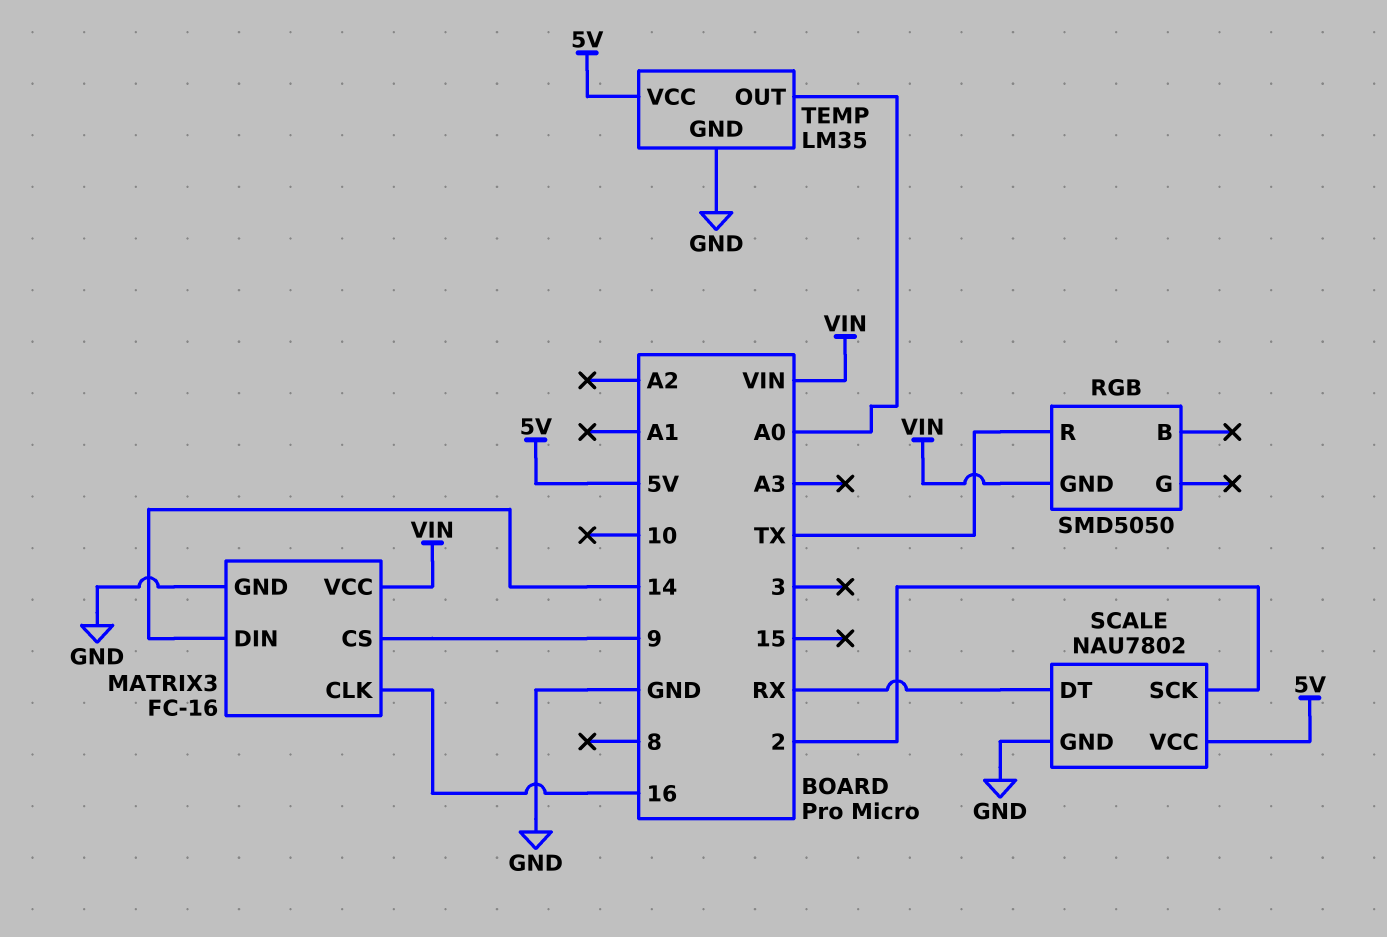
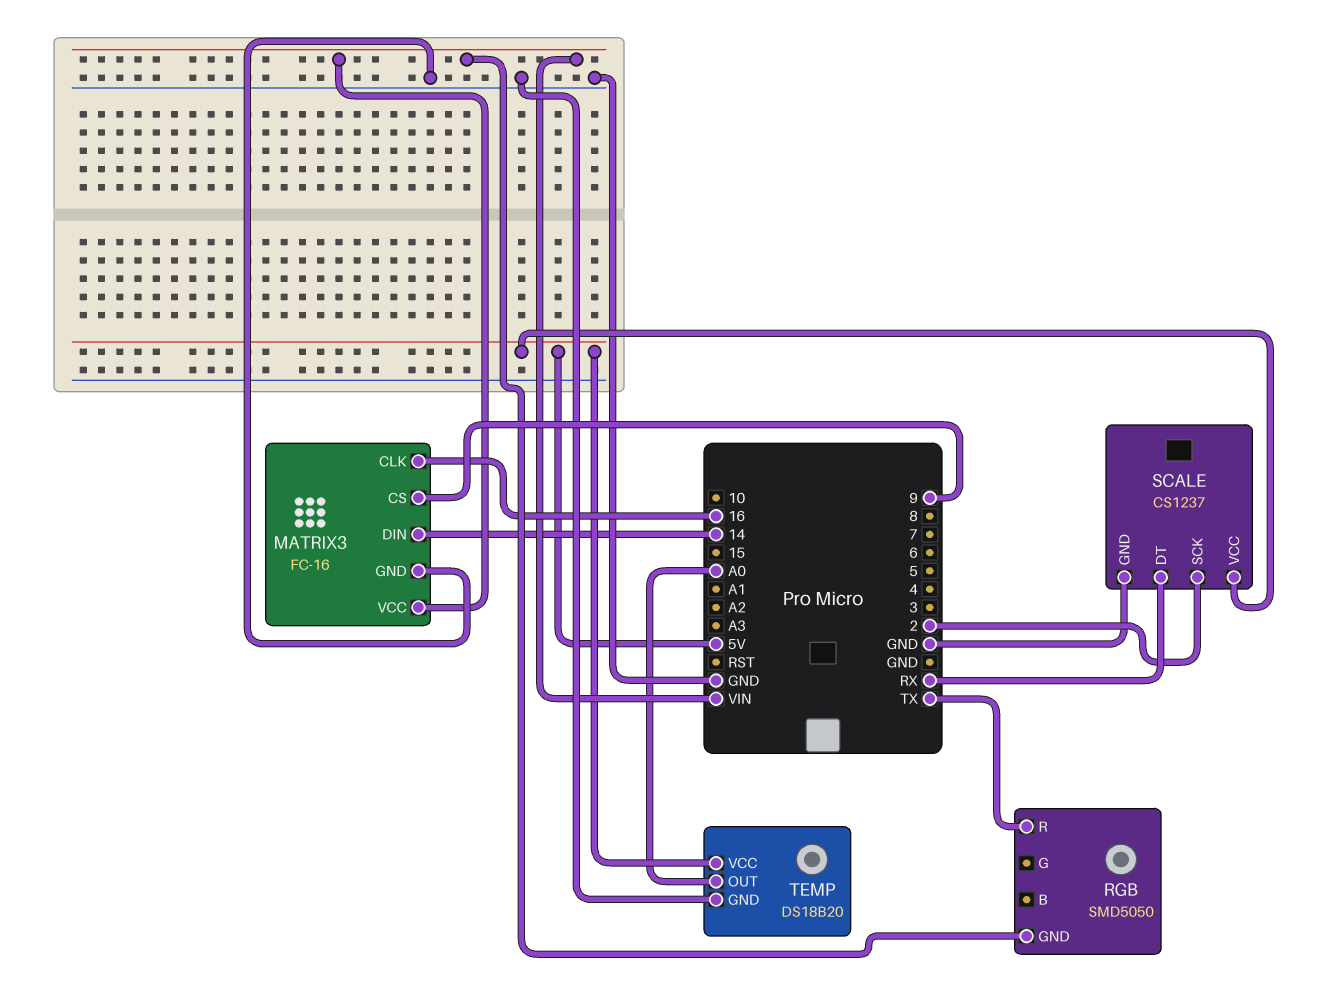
SCALE: NAU7802 -> CS1237
TEMP: LM35 -> DS18B20

